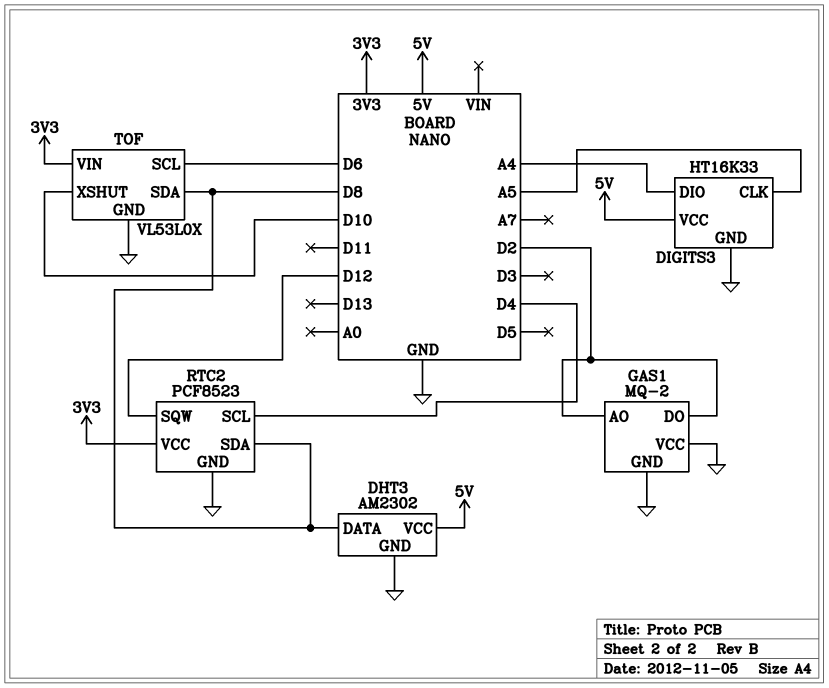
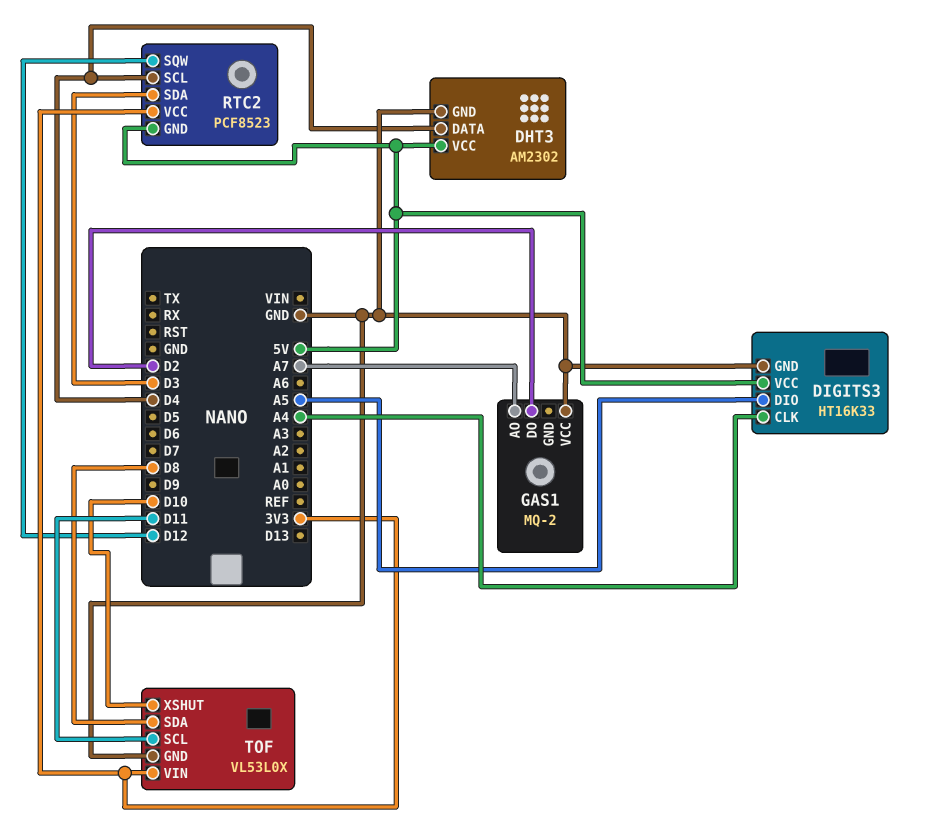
DHT3 pin DATA: D8 -> D4
DIGITS3 pin CLK: A5 -> A4
DIGITS3 pin DIO: A4 -> A5
GAS1 pin AO: D2 -> A7
GAS1 pin GND: GND -> none
RTC2 pin GND: GND -> 5V
RTC2 pin SDA: D8 -> D3
TOF pin SCL: D6 -> D11

